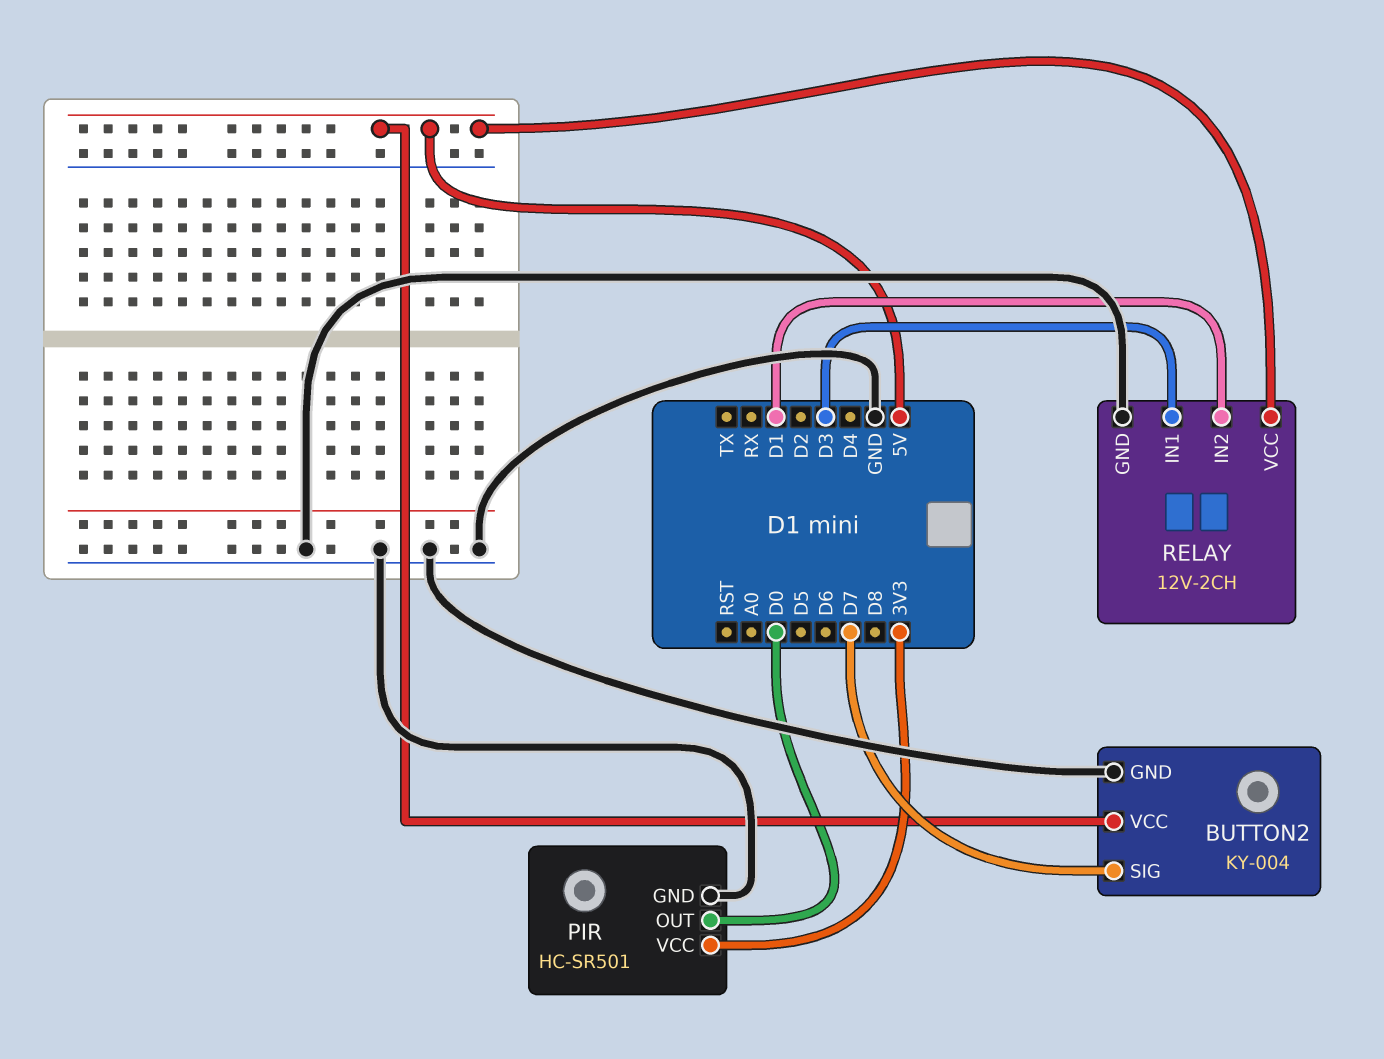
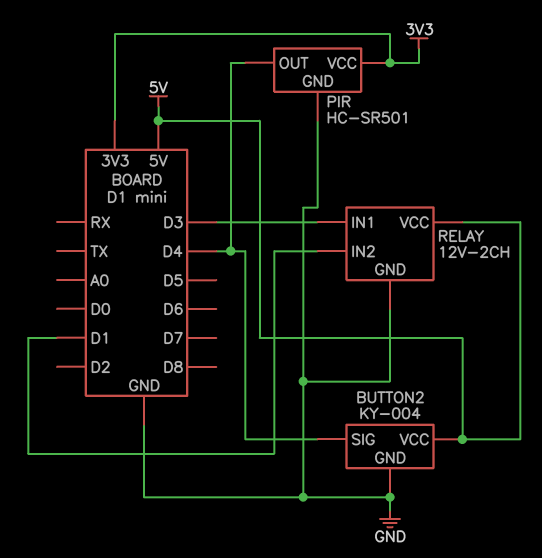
BUTTON2 pin SIG: D7 -> D4
PIR pin OUT: D0 -> D4

